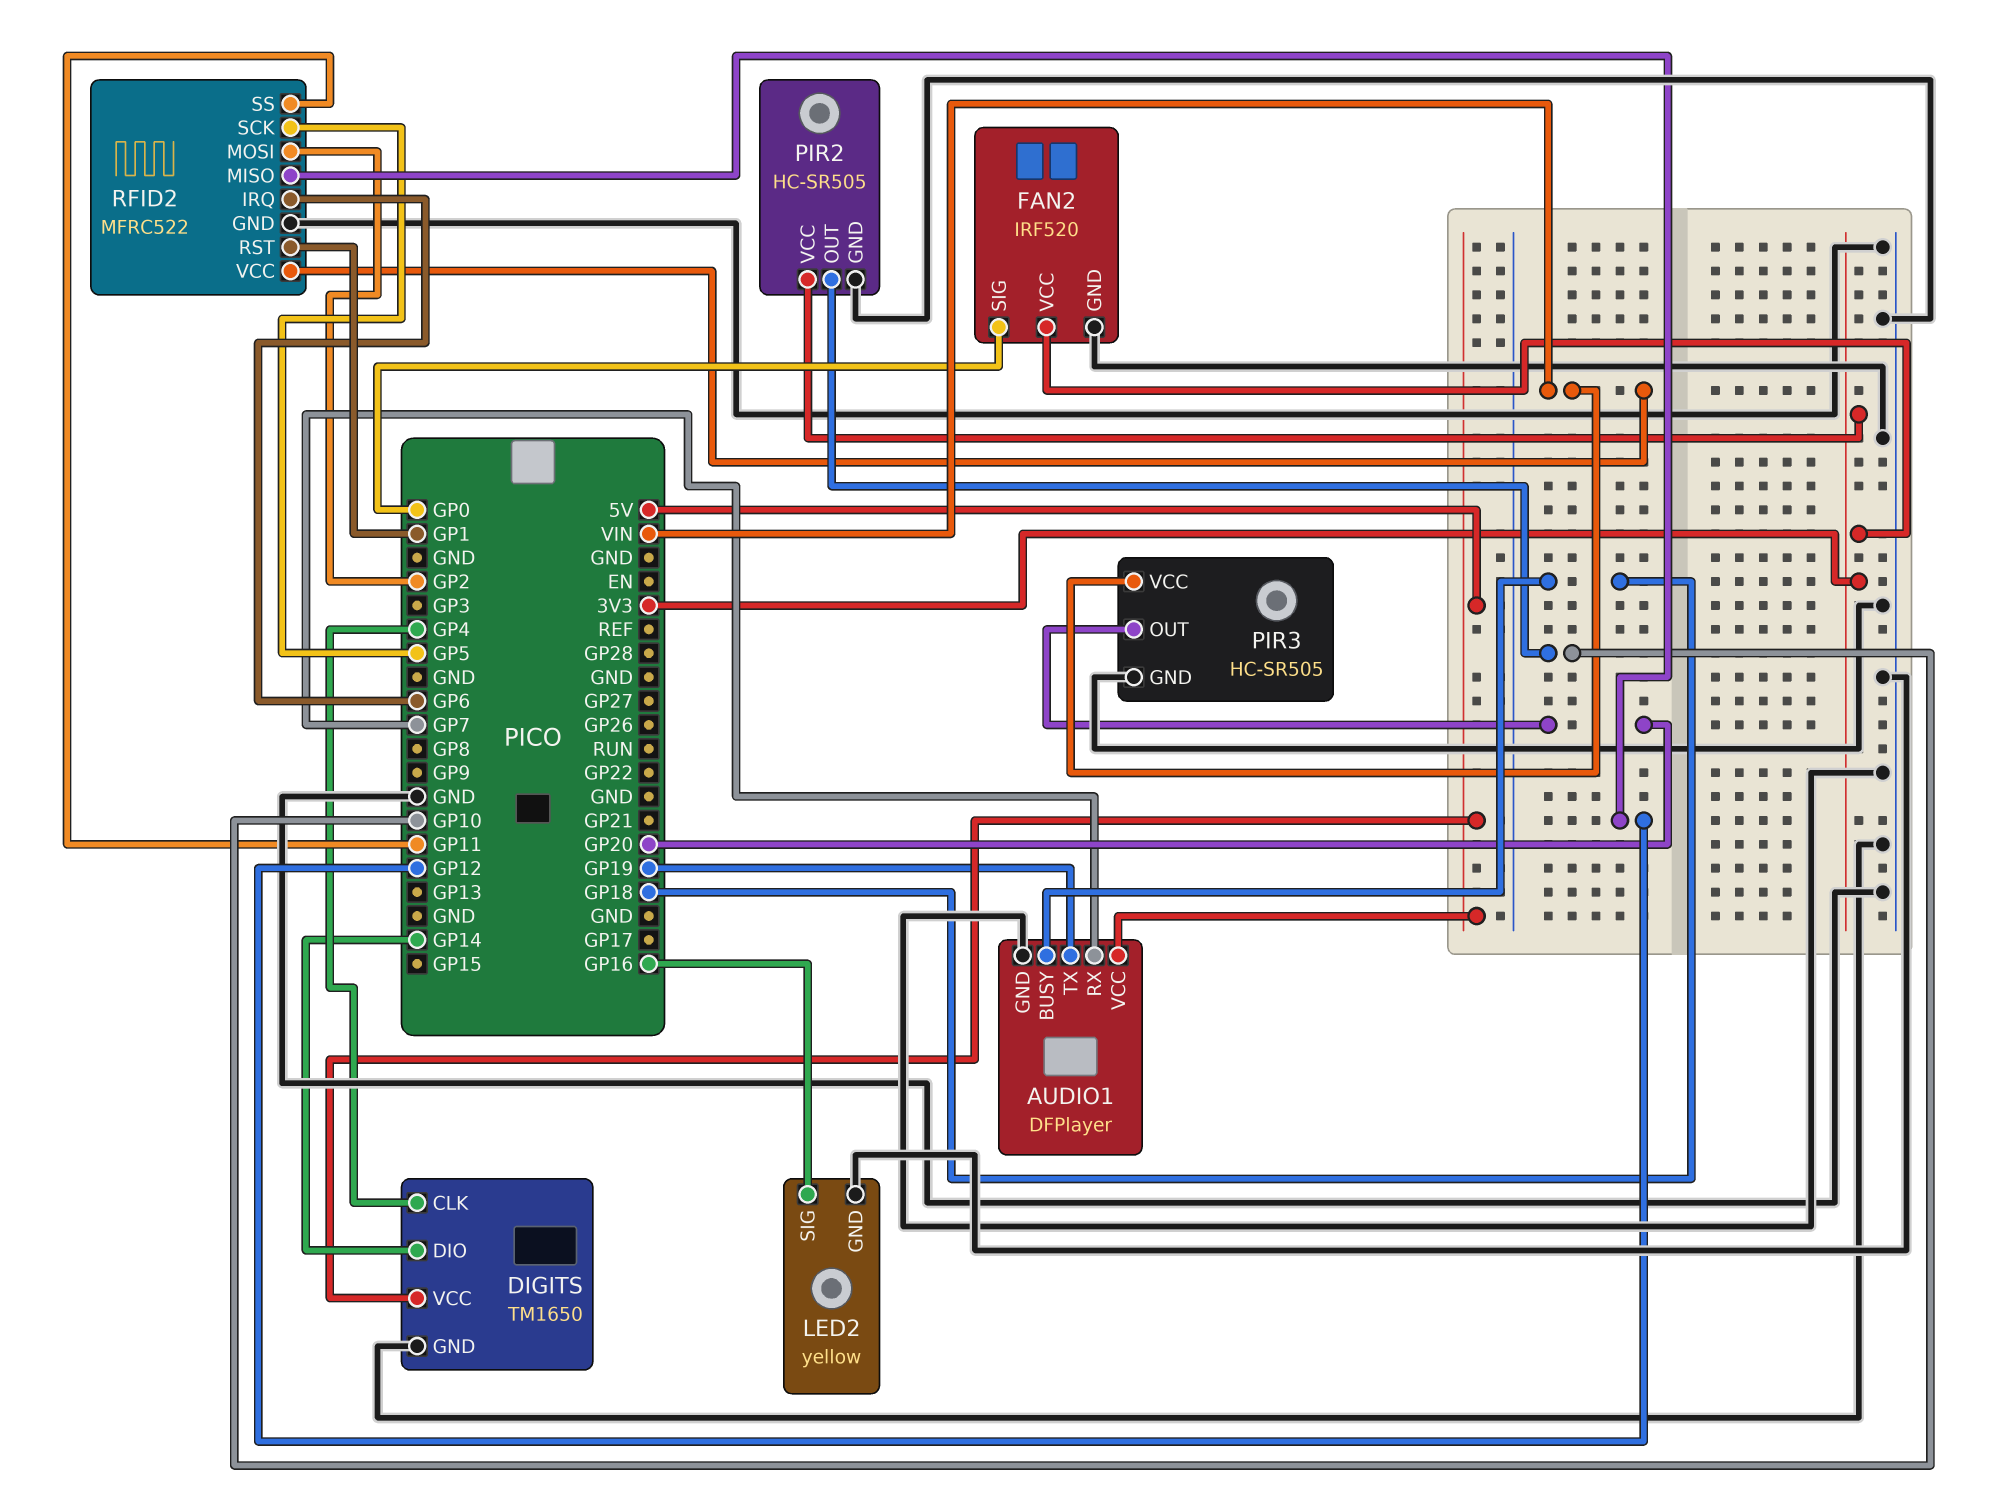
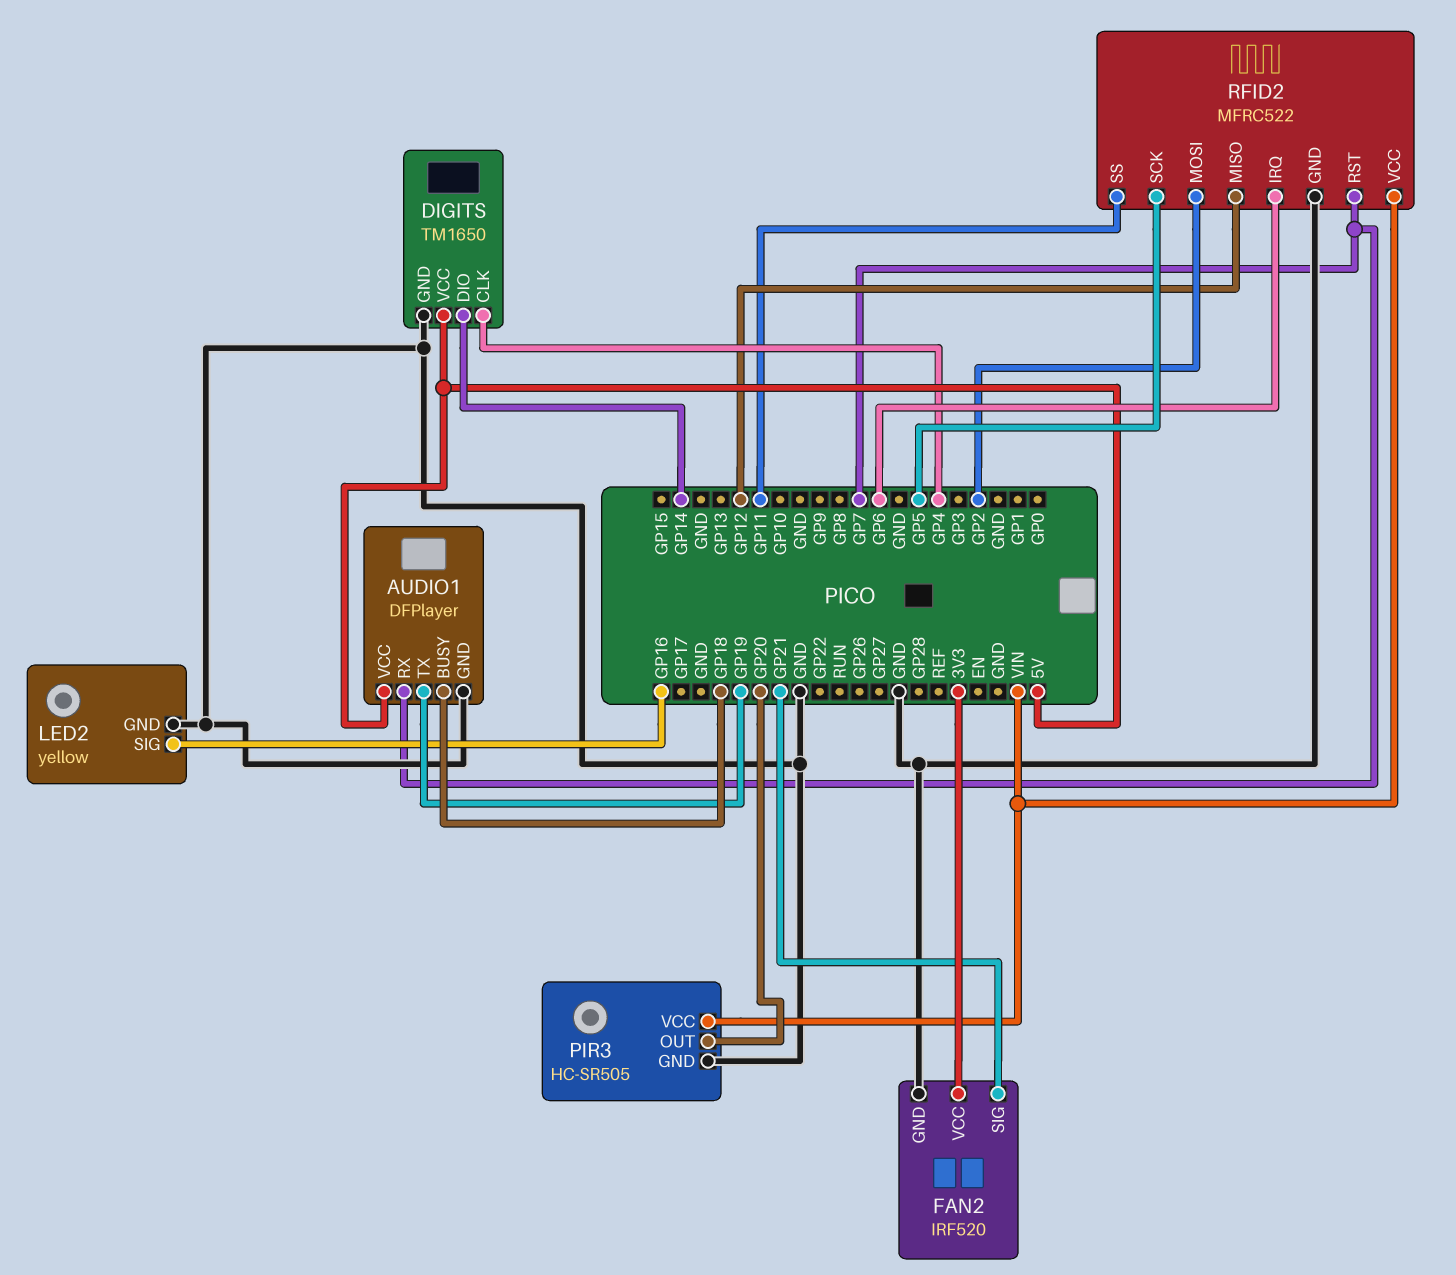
FAN2 pin SIG: GP0 -> GP21
PIR2: HC-SR505 -> none
PIR2 pin GND: GND -> none
PIR2 pin OUT: GP10 -> none
PIR2 pin VCC: 3V3 -> none
RFID2 pin RST: GP1 -> GP7

